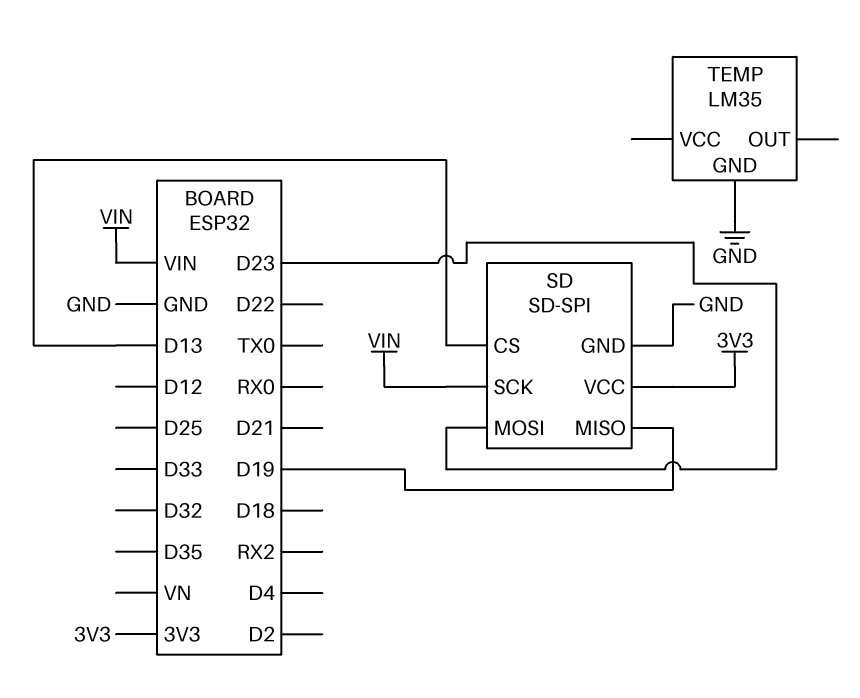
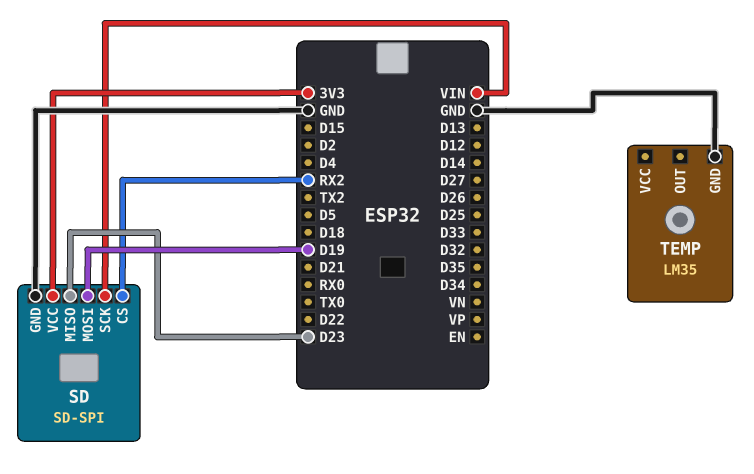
SD pin CS: D13 -> RX2
SD pin MISO: D19 -> D23
SD pin MOSI: D23 -> D19

